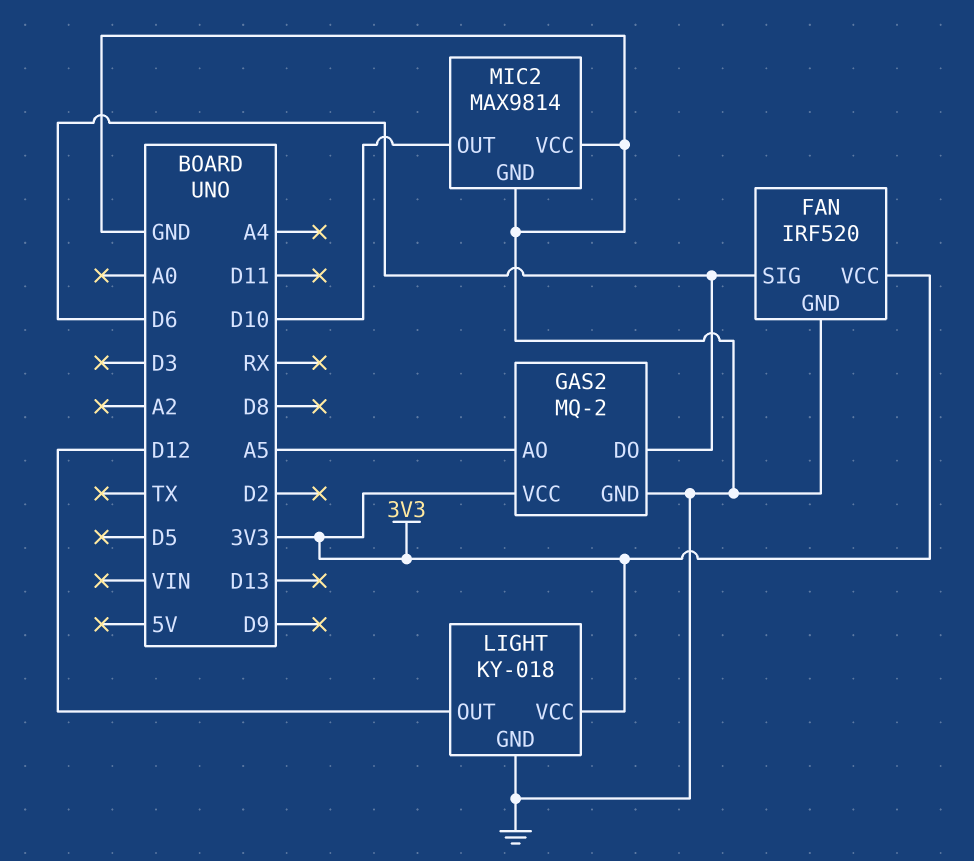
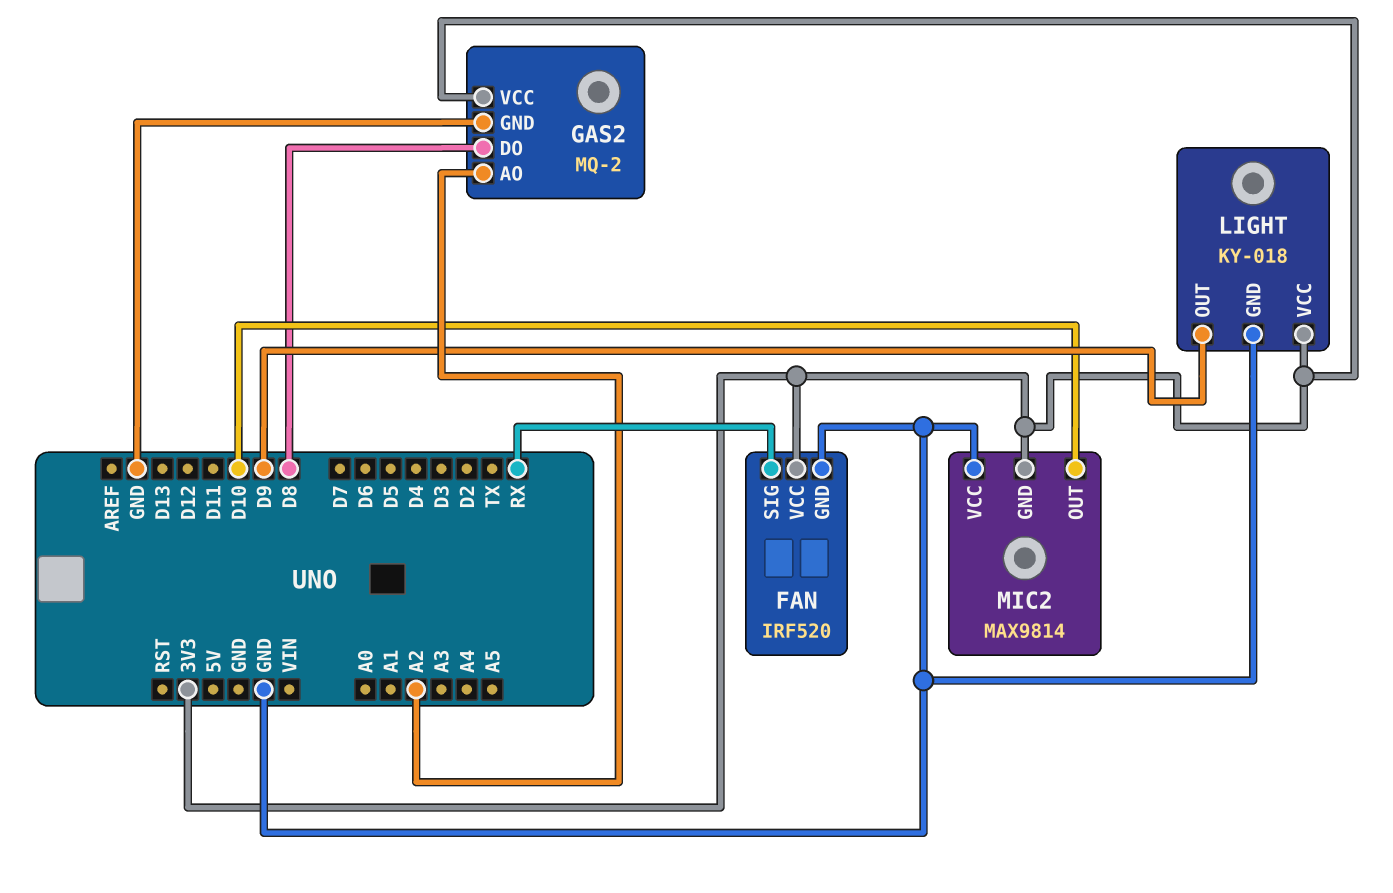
FAN pin SIG: D6 -> RX
GAS2 pin AO: A5 -> A2
GAS2 pin DO: D6 -> D8
LIGHT pin OUT: D12 -> D9
MIC2 pin GND: GND -> 3V3

